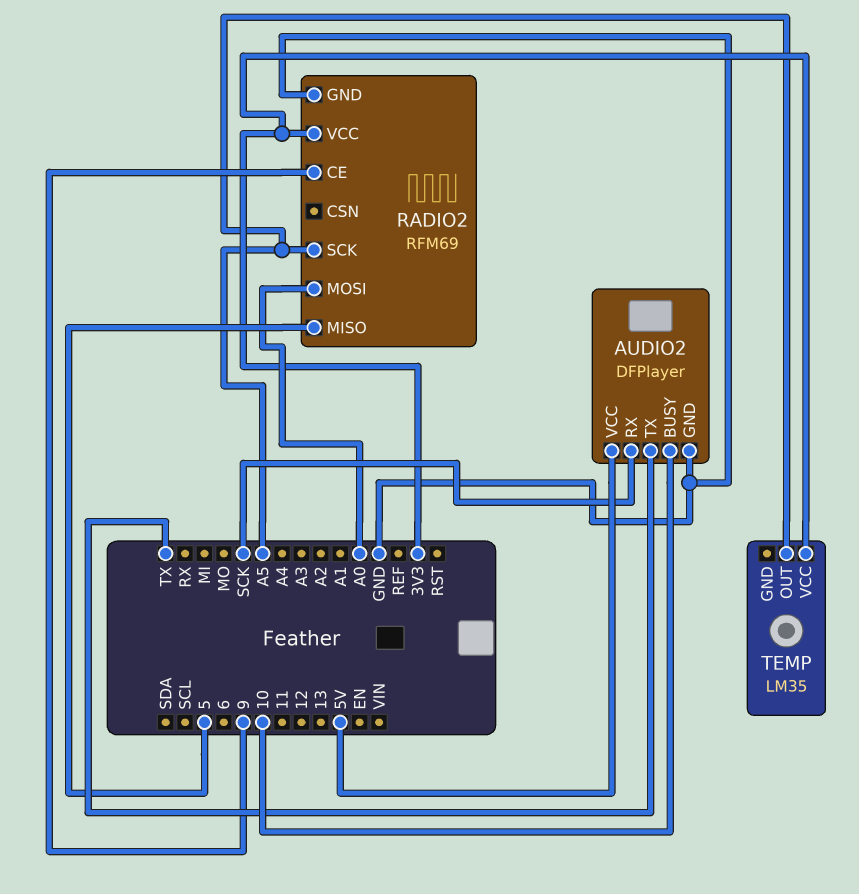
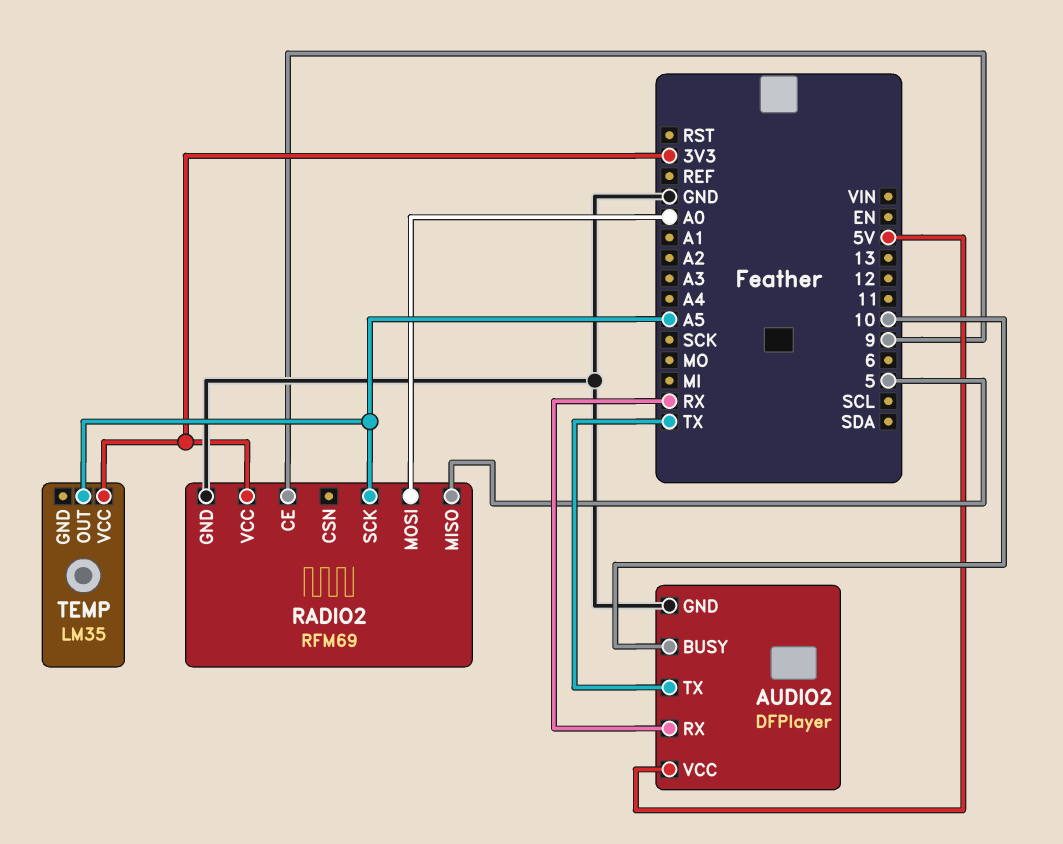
AUDIO2 pin RX: SCK -> RX

